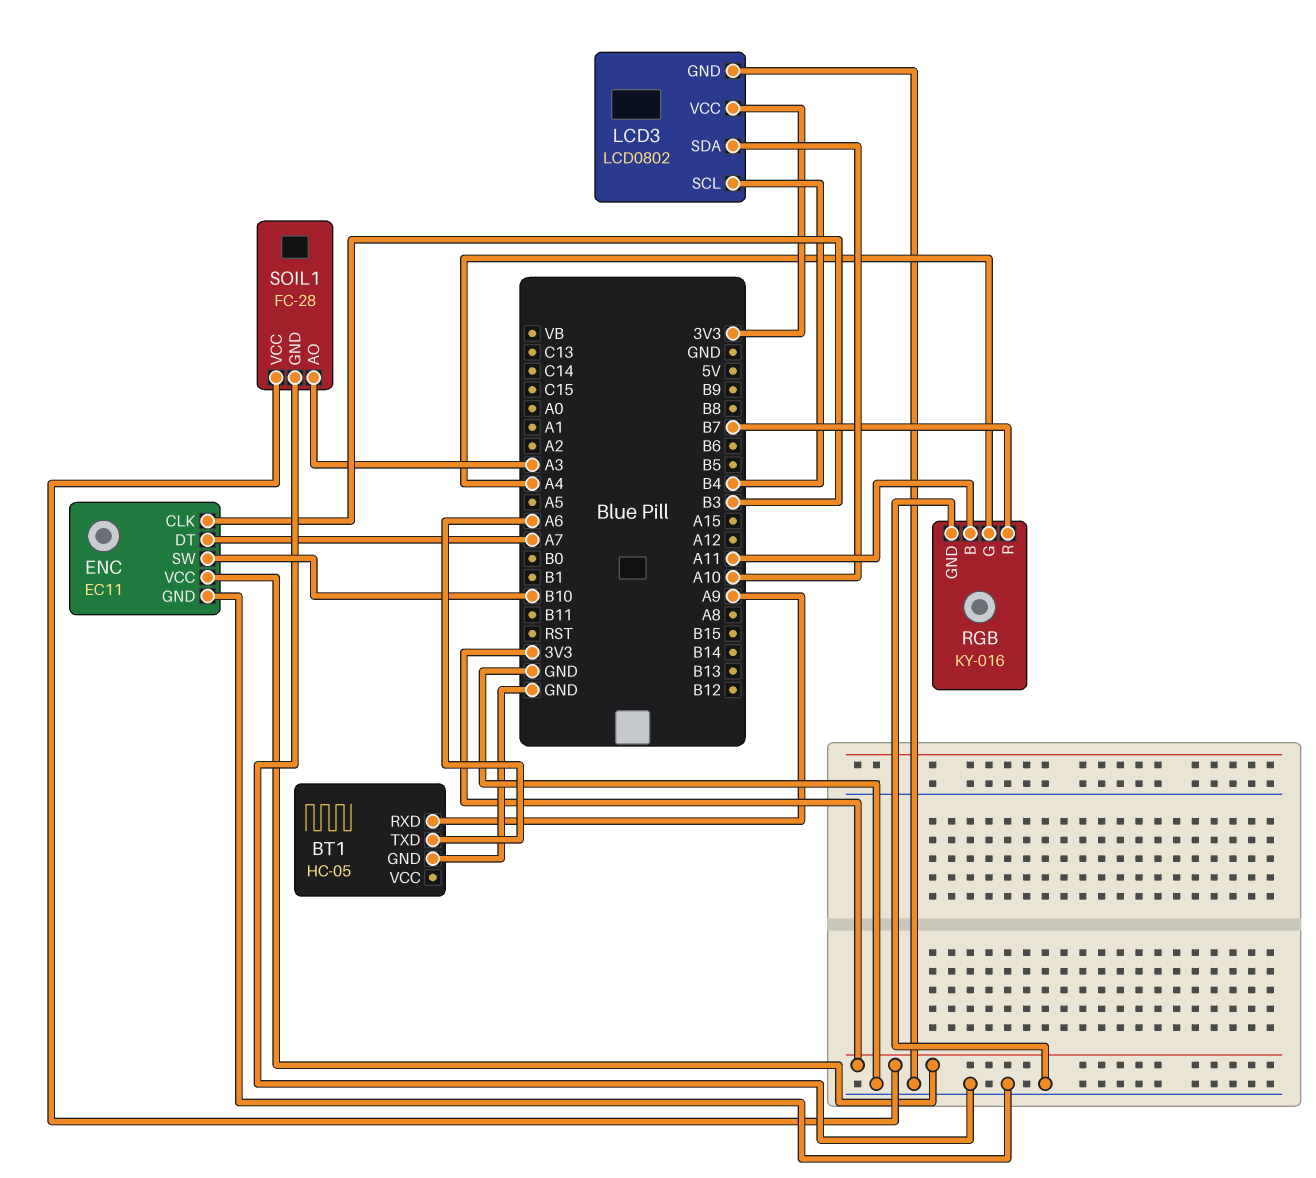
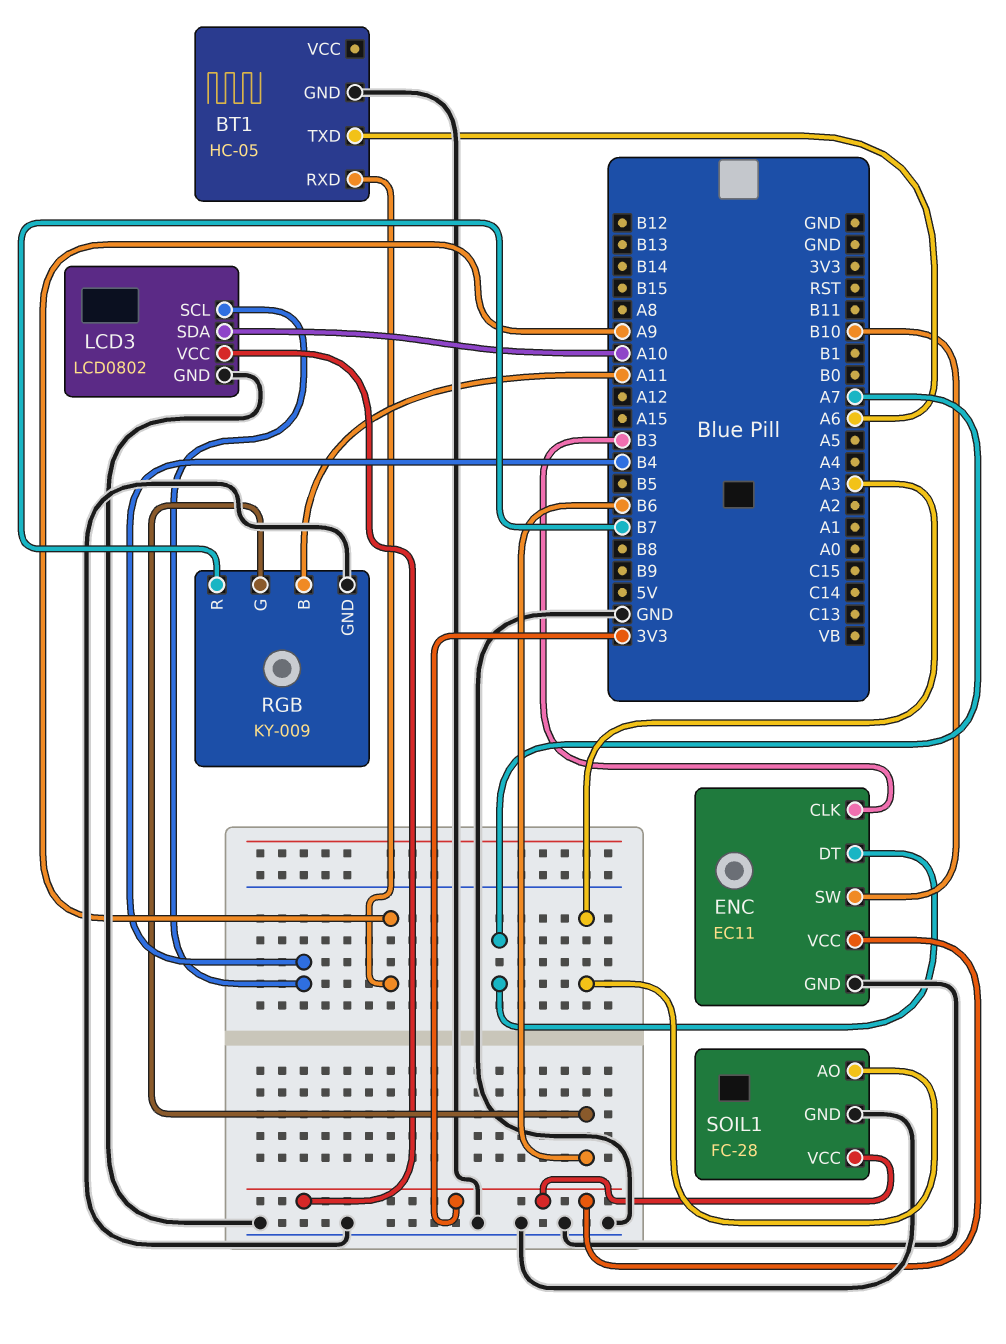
RGB: KY-016 -> KY-009
RGB pin G: A4 -> B6

